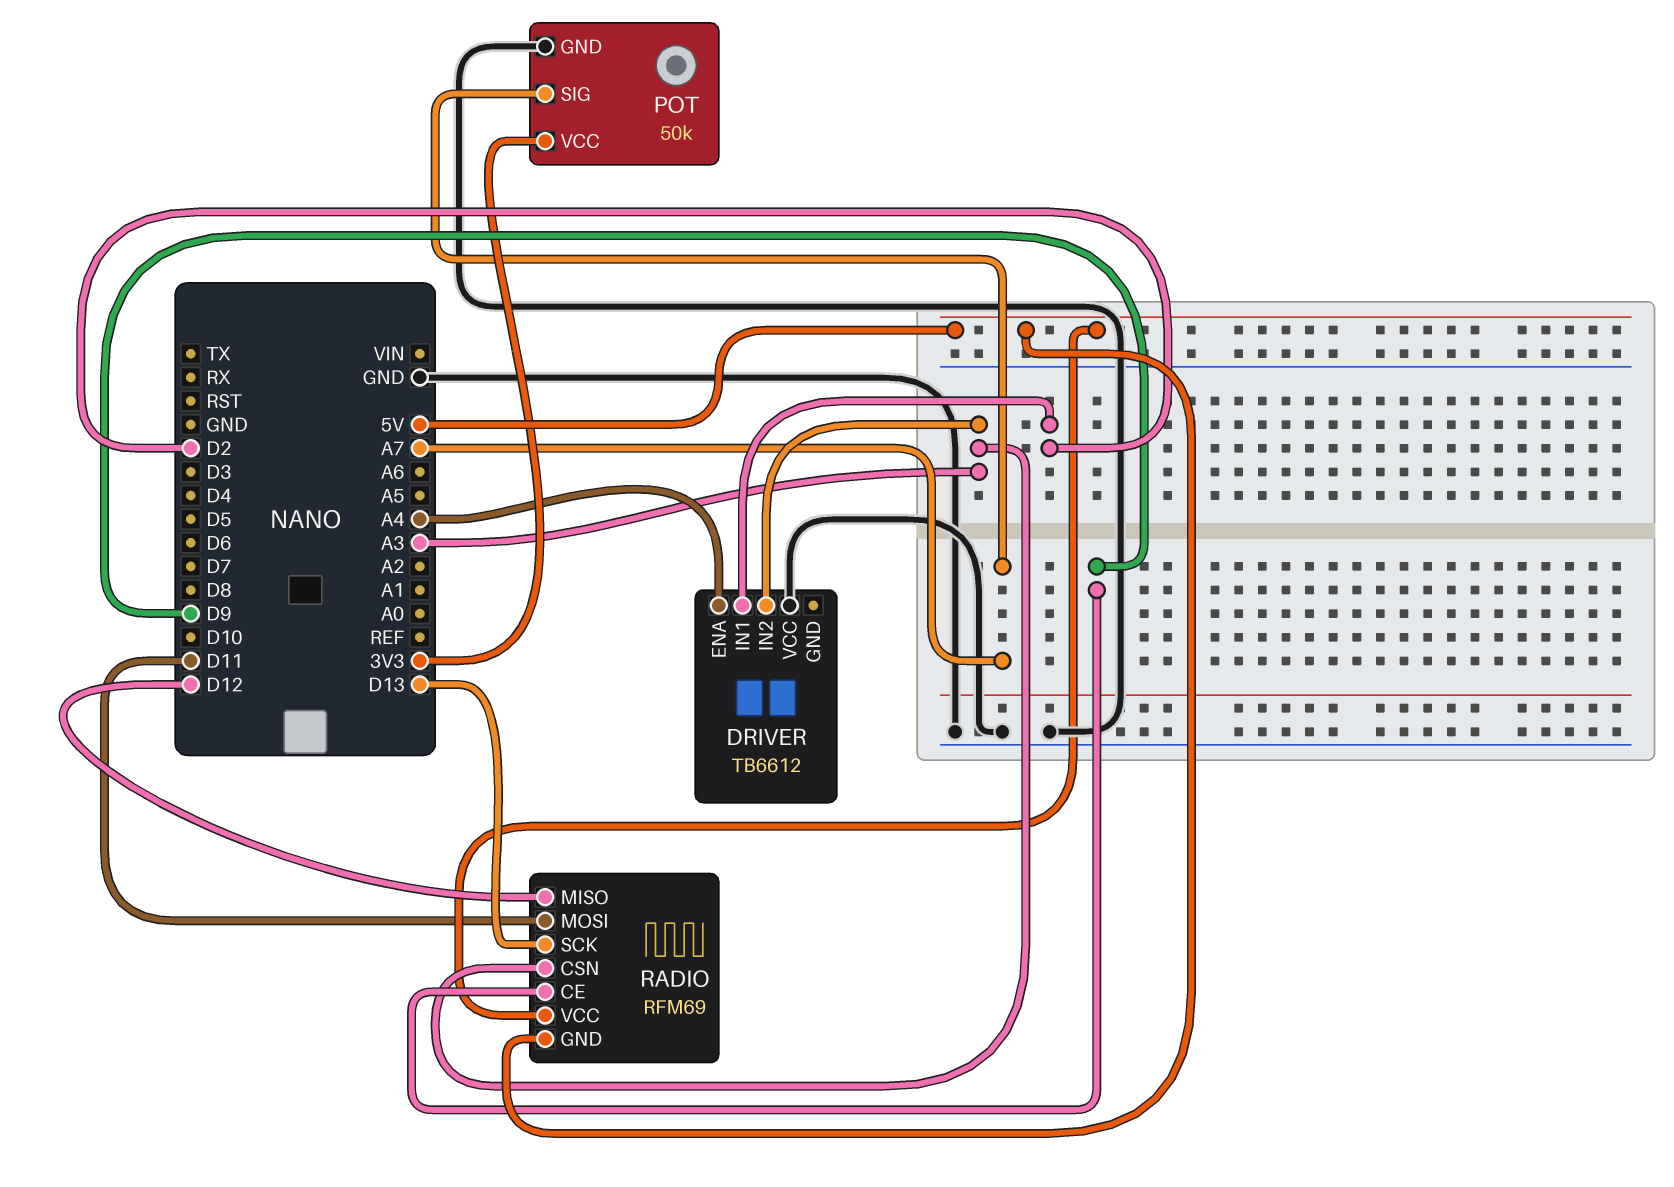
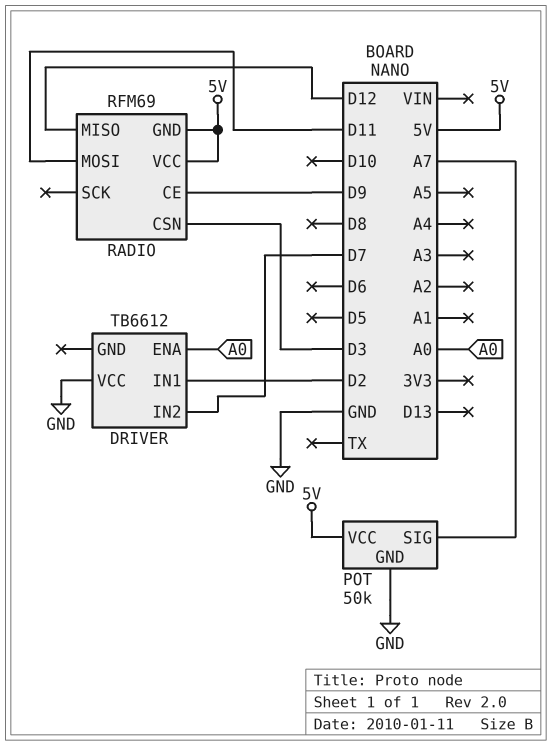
DRIVER pin ENA: A4 -> A0
DRIVER pin IN2: A3 -> D7
POT pin VCC: 3V3 -> 5V
RADIO pin CSN: A3 -> D3
RADIO pin SCK: D13 -> none

